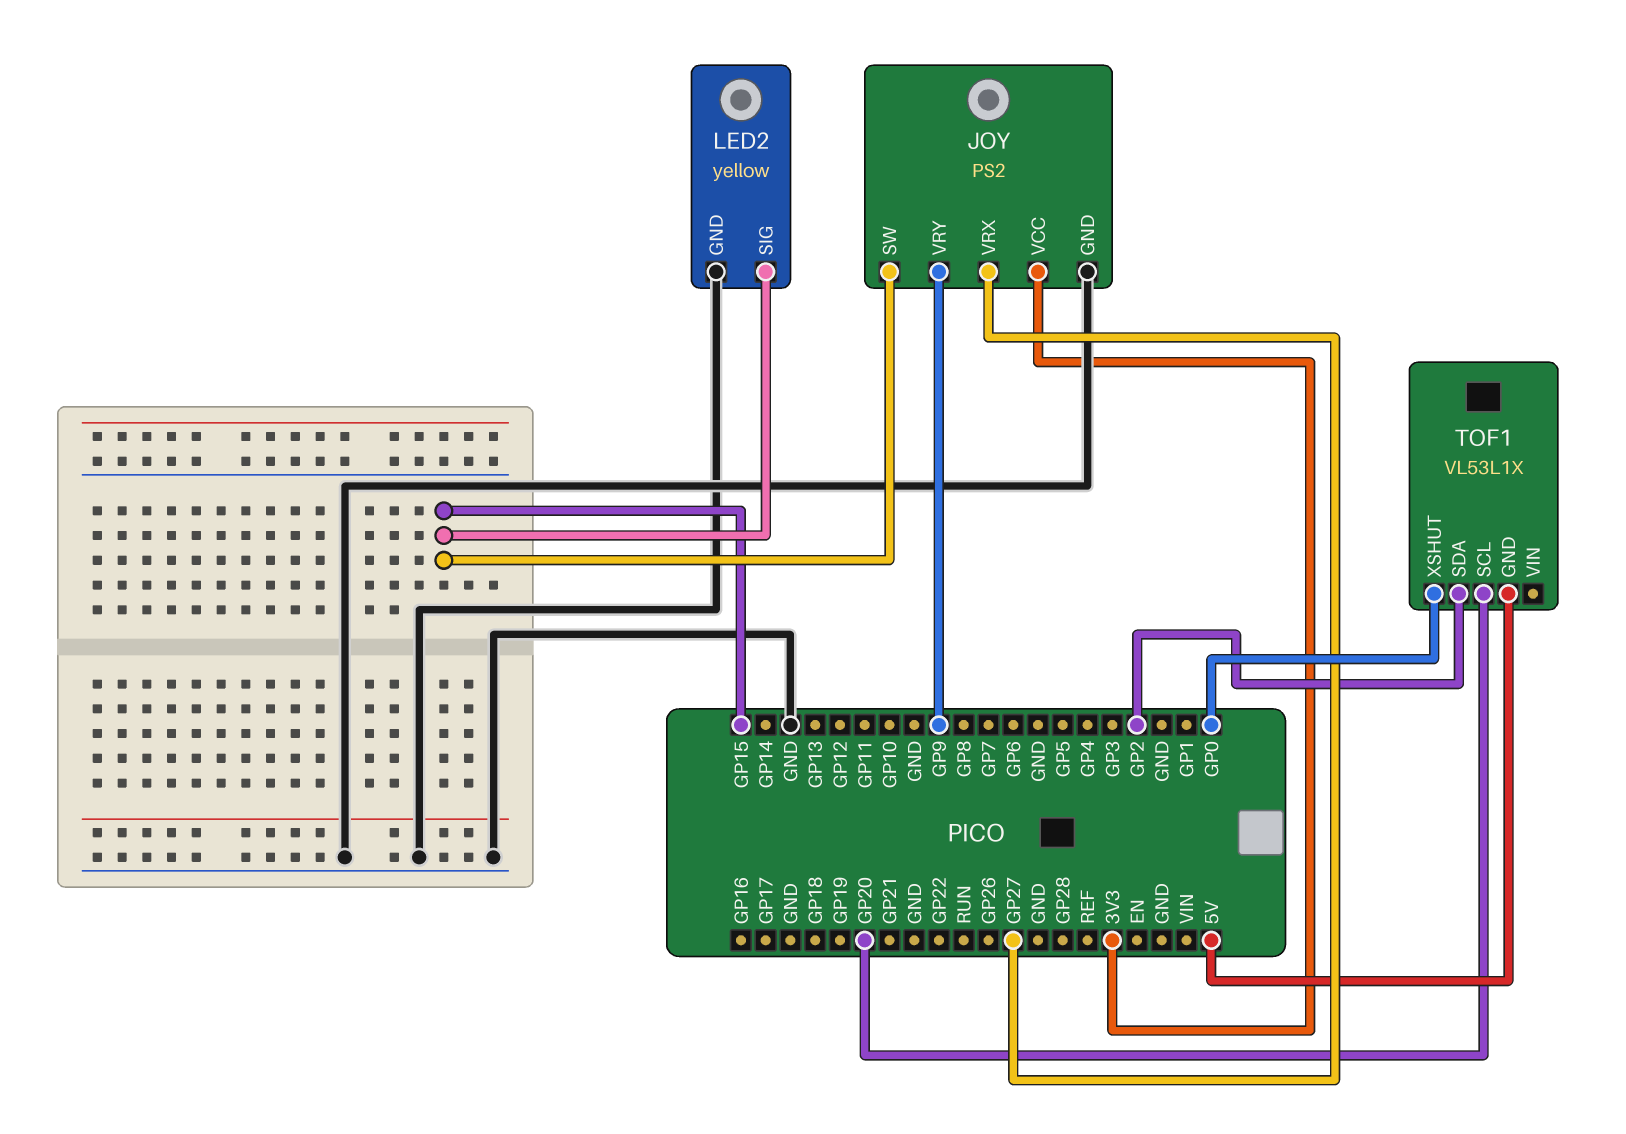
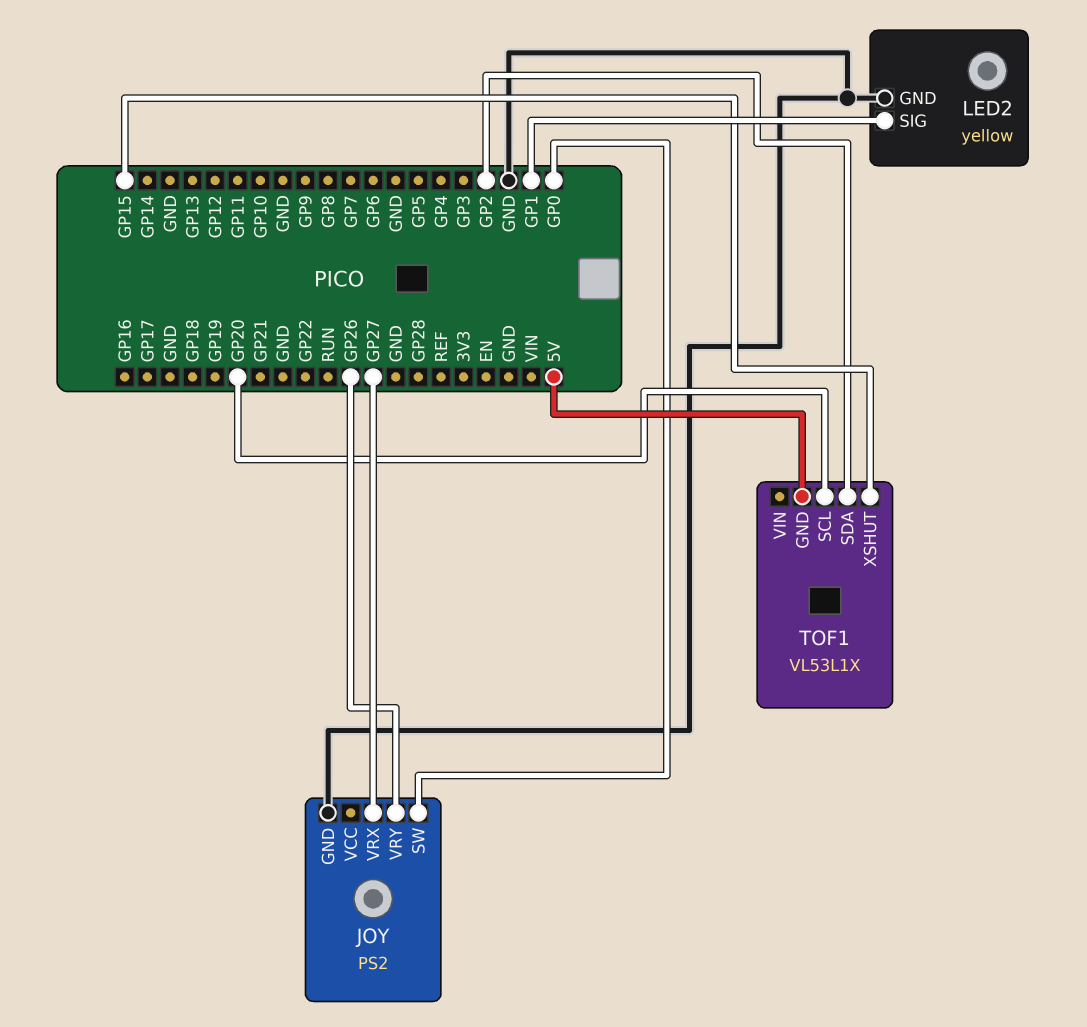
JOY pin SW: GP15 -> GP0
JOY pin VCC: 3V3 -> none
JOY pin VRY: GP9 -> GP26
LED2 pin SIG: GP15 -> GP1
TOF1 pin XSHUT: GP0 -> GP15

